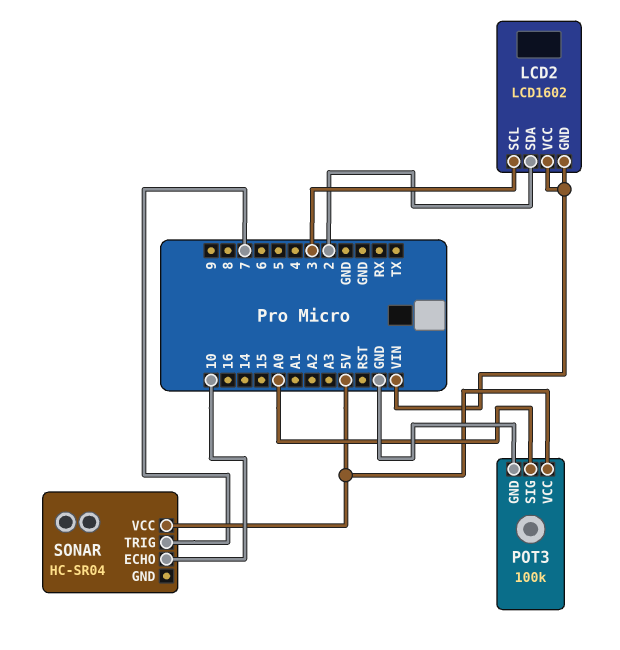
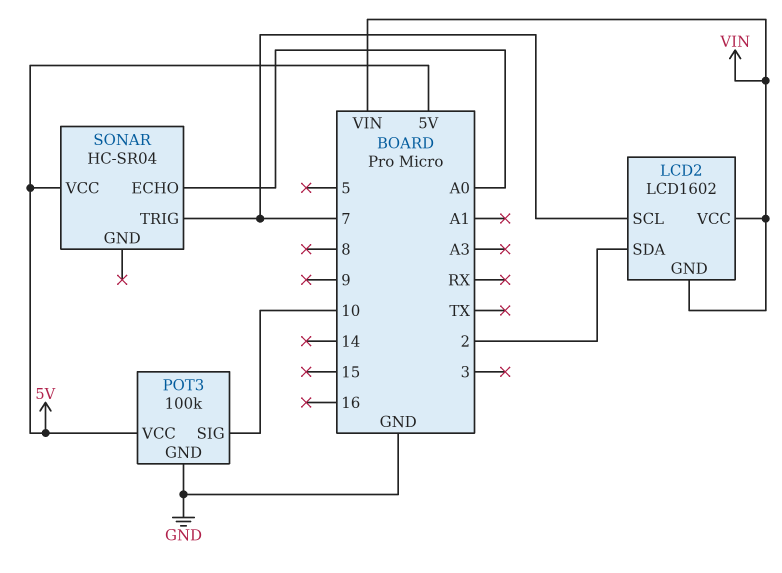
LCD2 pin SCL: 3 -> 7
POT3 pin SIG: A0 -> 10
SONAR pin ECHO: 10 -> A0

